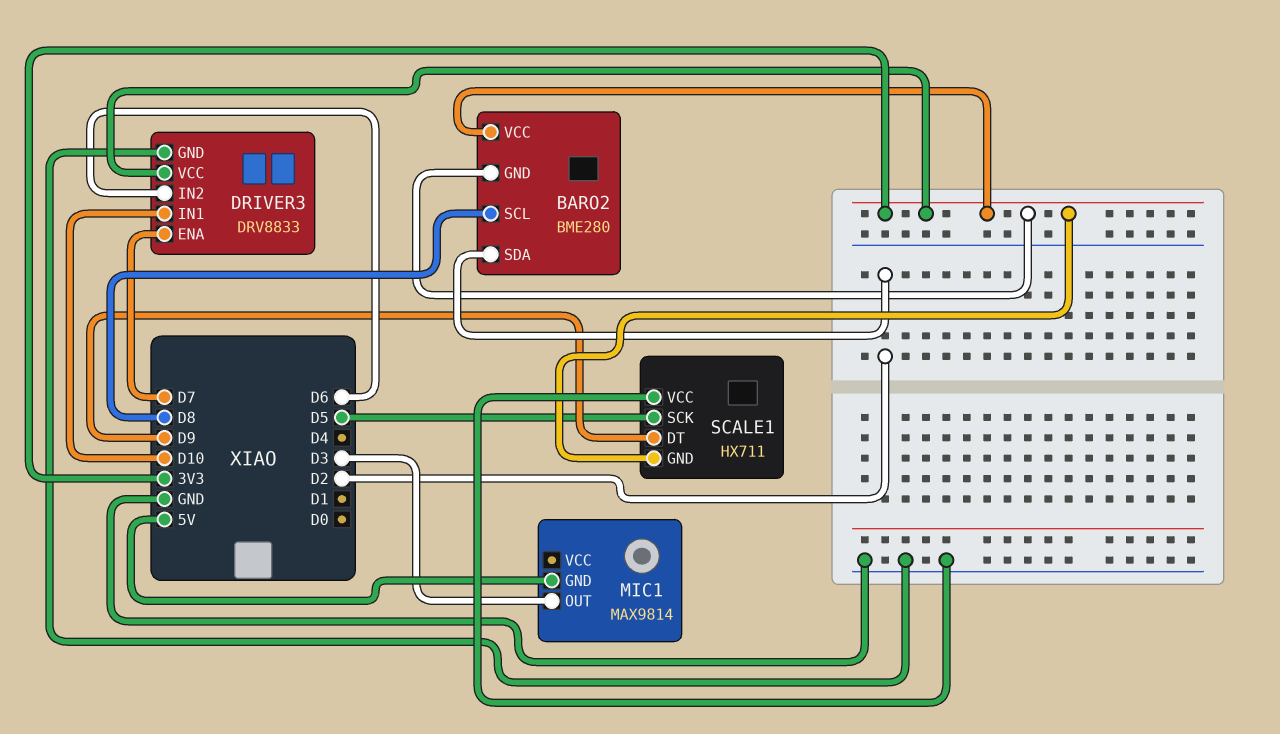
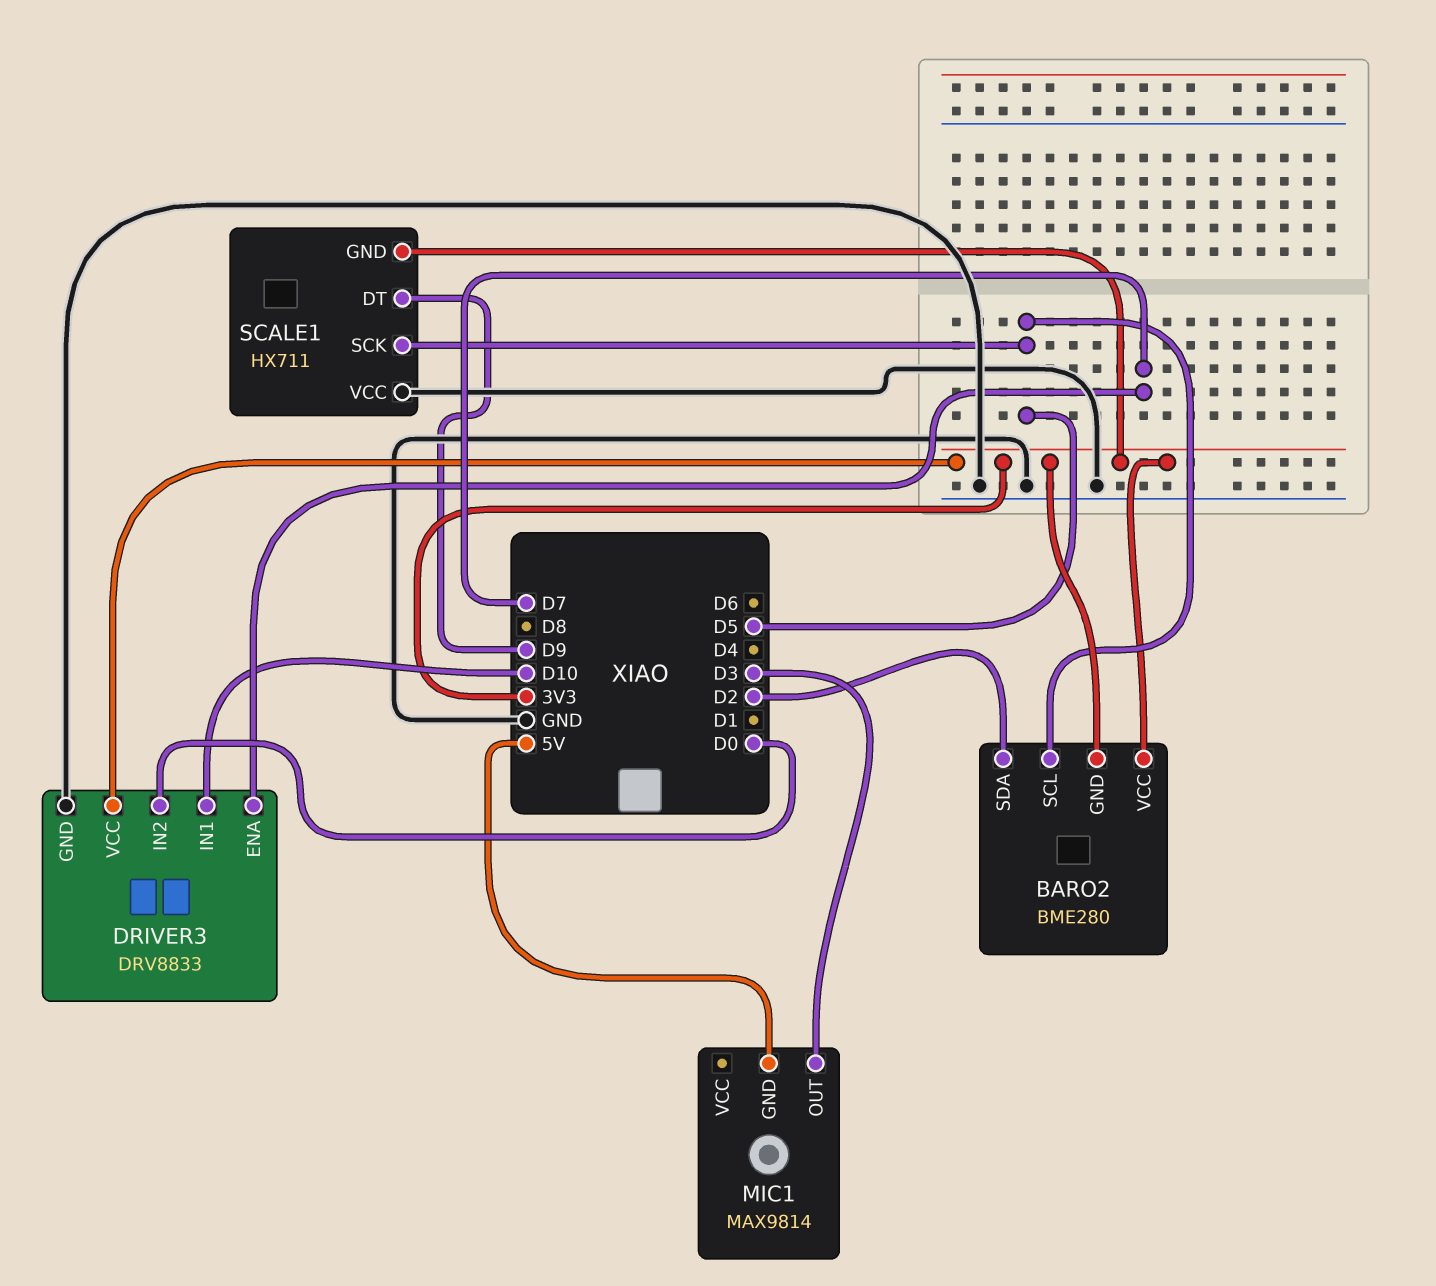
BARO2 pin SCL: D8 -> D5
DRIVER3 pin IN2: D6 -> D0

